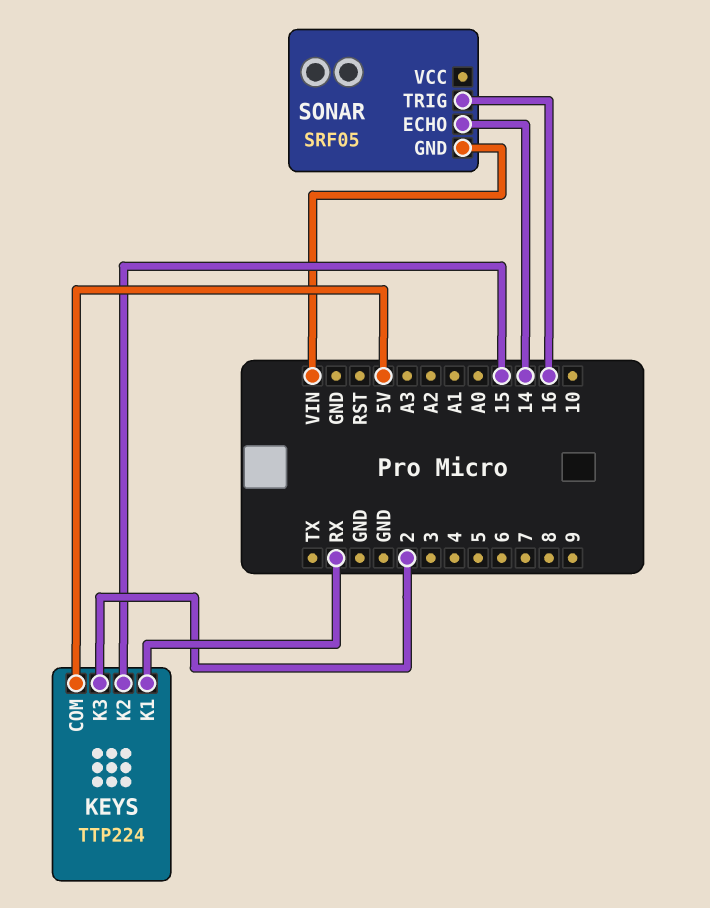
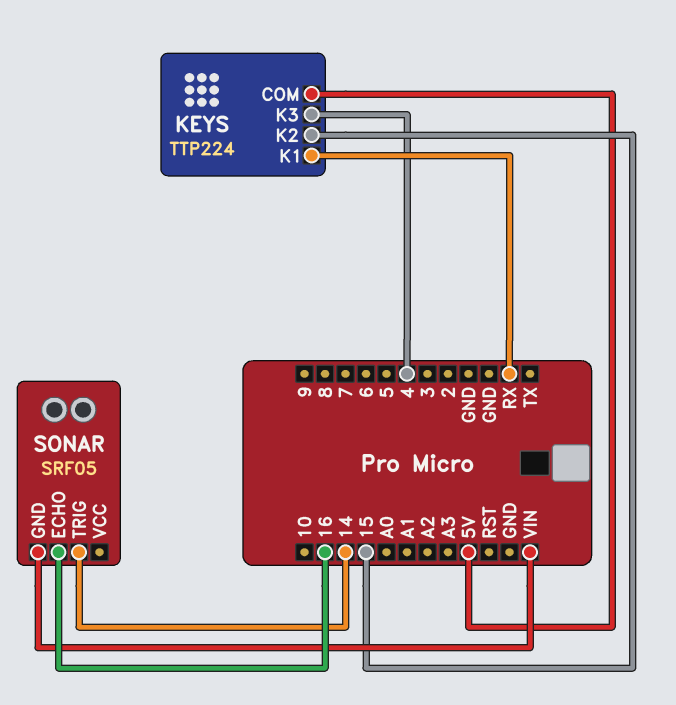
KEYS pin K3: 2 -> 4
SONAR pin ECHO: 14 -> 16
SONAR pin TRIG: 16 -> 14

